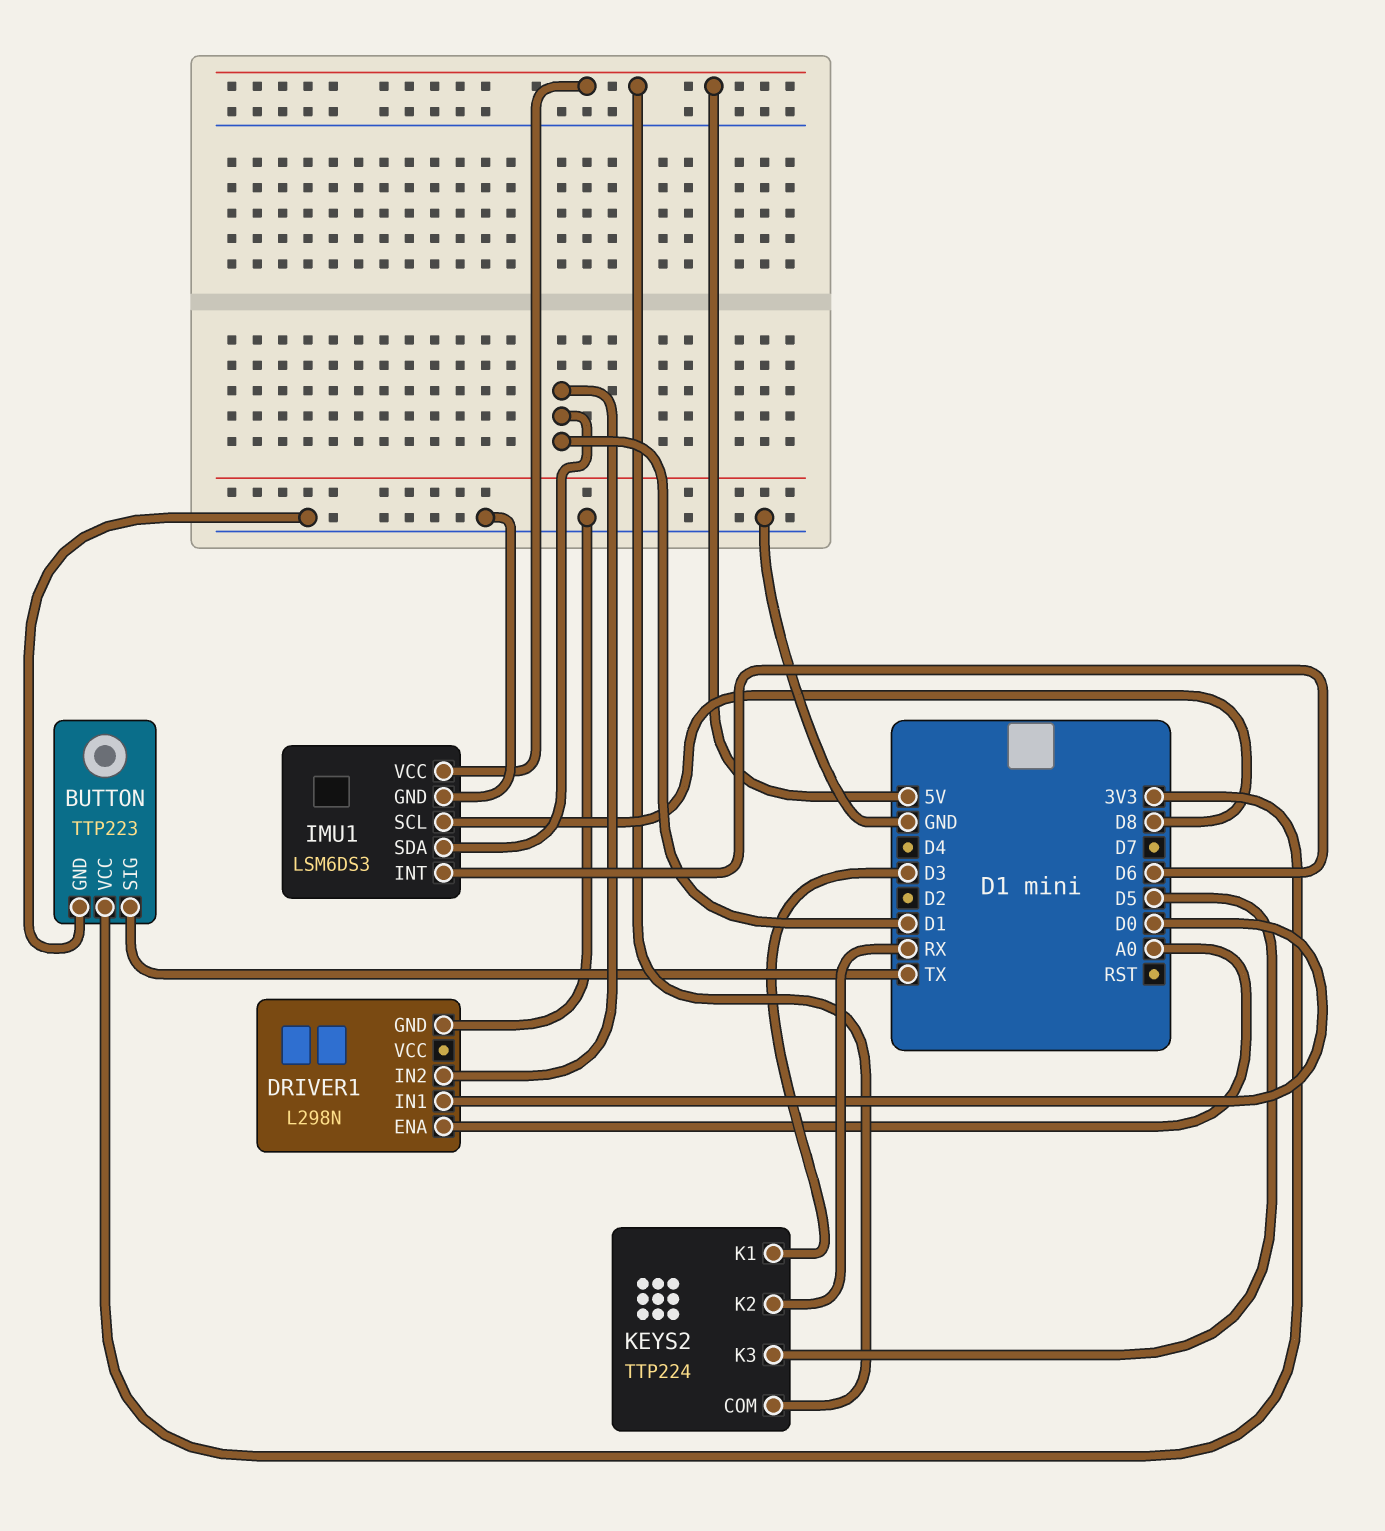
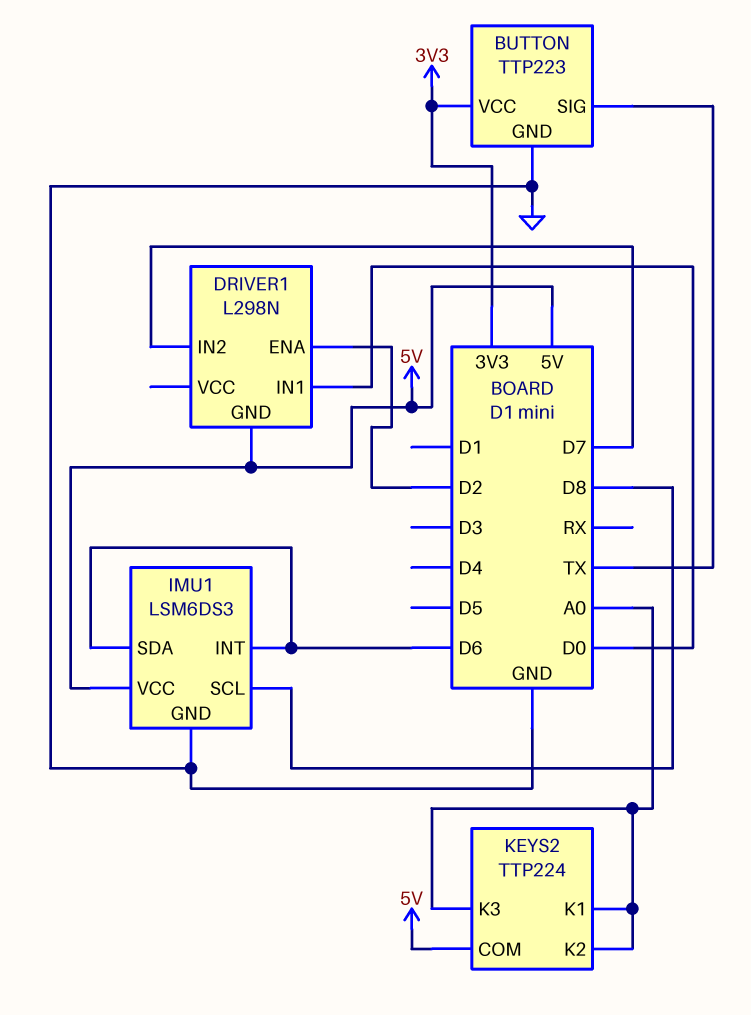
DRIVER1 pin ENA: A0 -> D2
DRIVER1 pin GND: GND -> 5V
DRIVER1 pin IN2: D1 -> D7
IMU1 pin SDA: D1 -> D6
KEYS2 pin K1: D3 -> A0
KEYS2 pin K2: RX -> A0
KEYS2 pin K3: D5 -> A0

